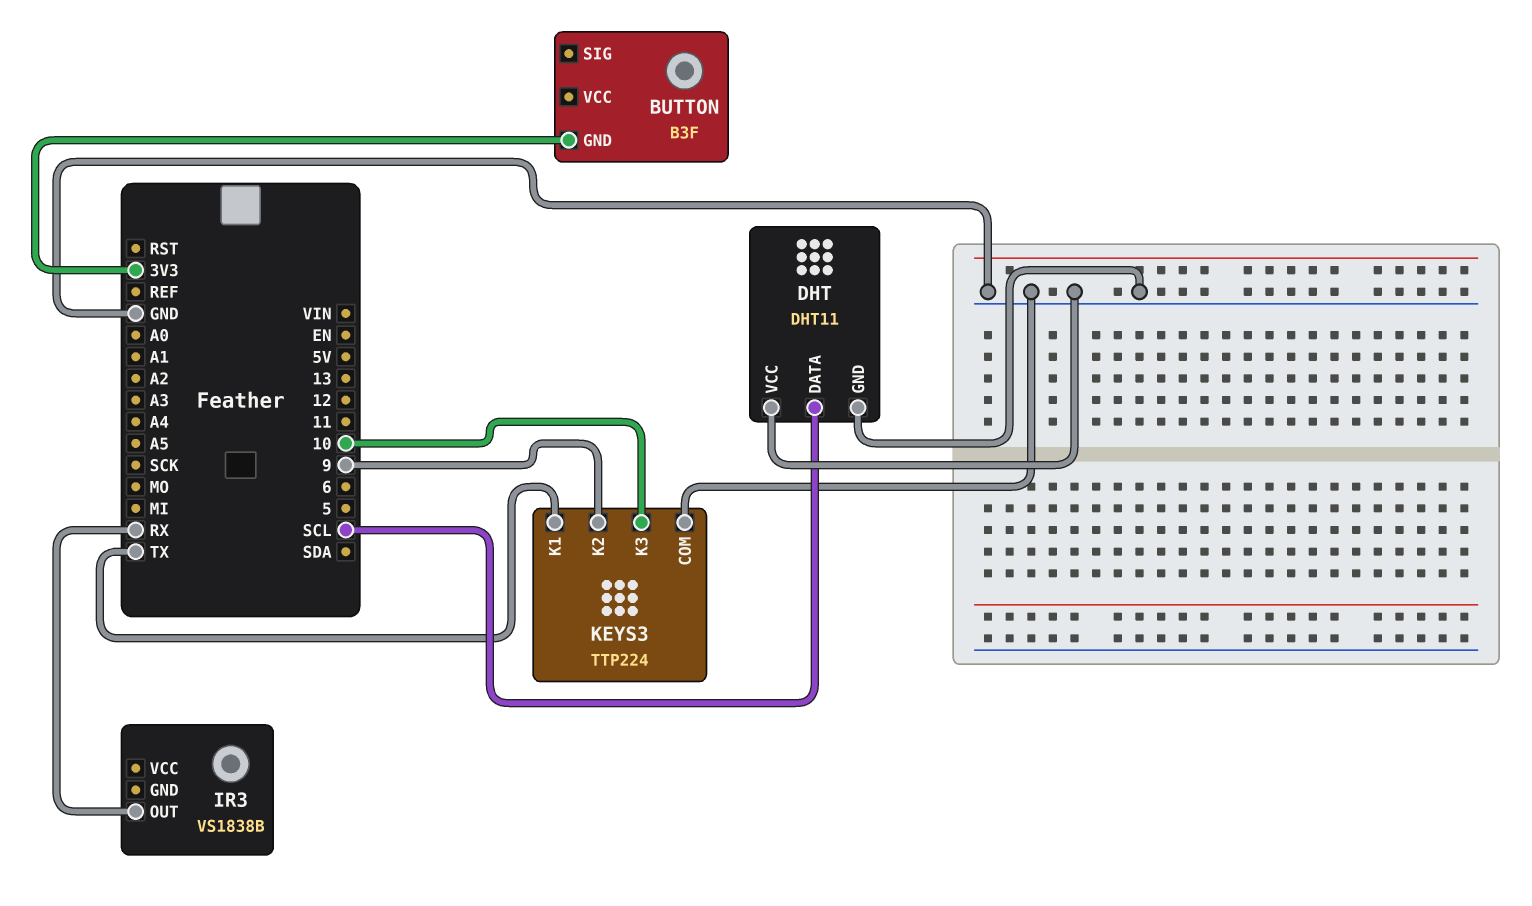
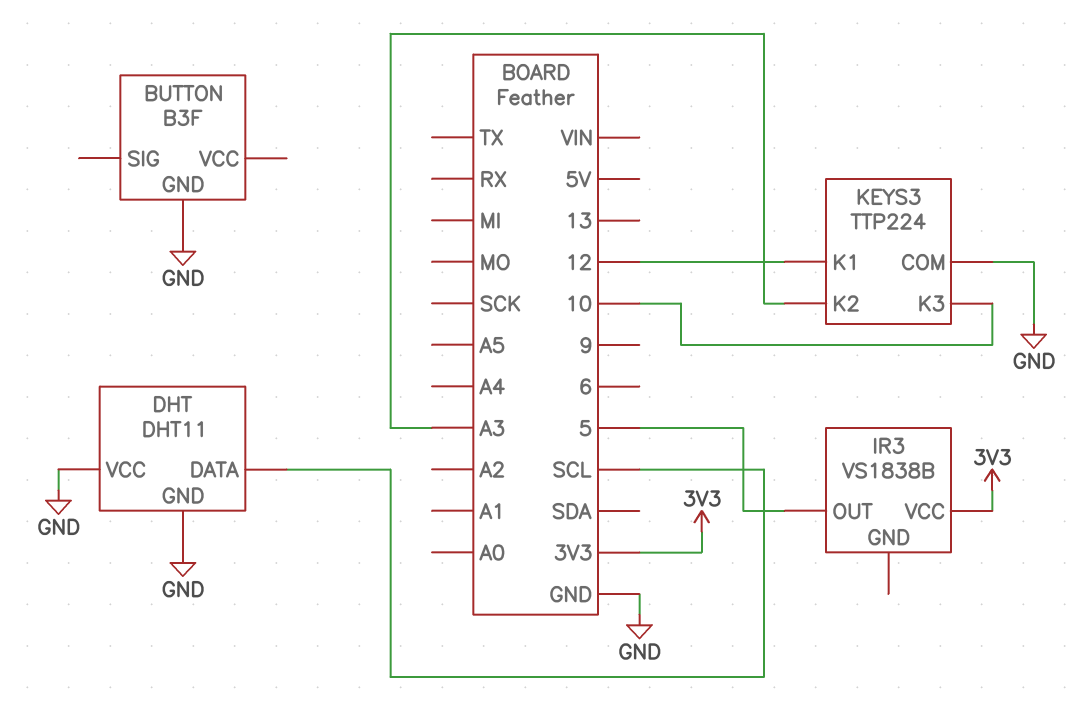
BUTTON pin GND: 3V3 -> GND
IR3 pin OUT: RX -> 5
IR3 pin VCC: none -> 3V3
KEYS3 pin K1: TX -> 12
KEYS3 pin K2: 9 -> A3

